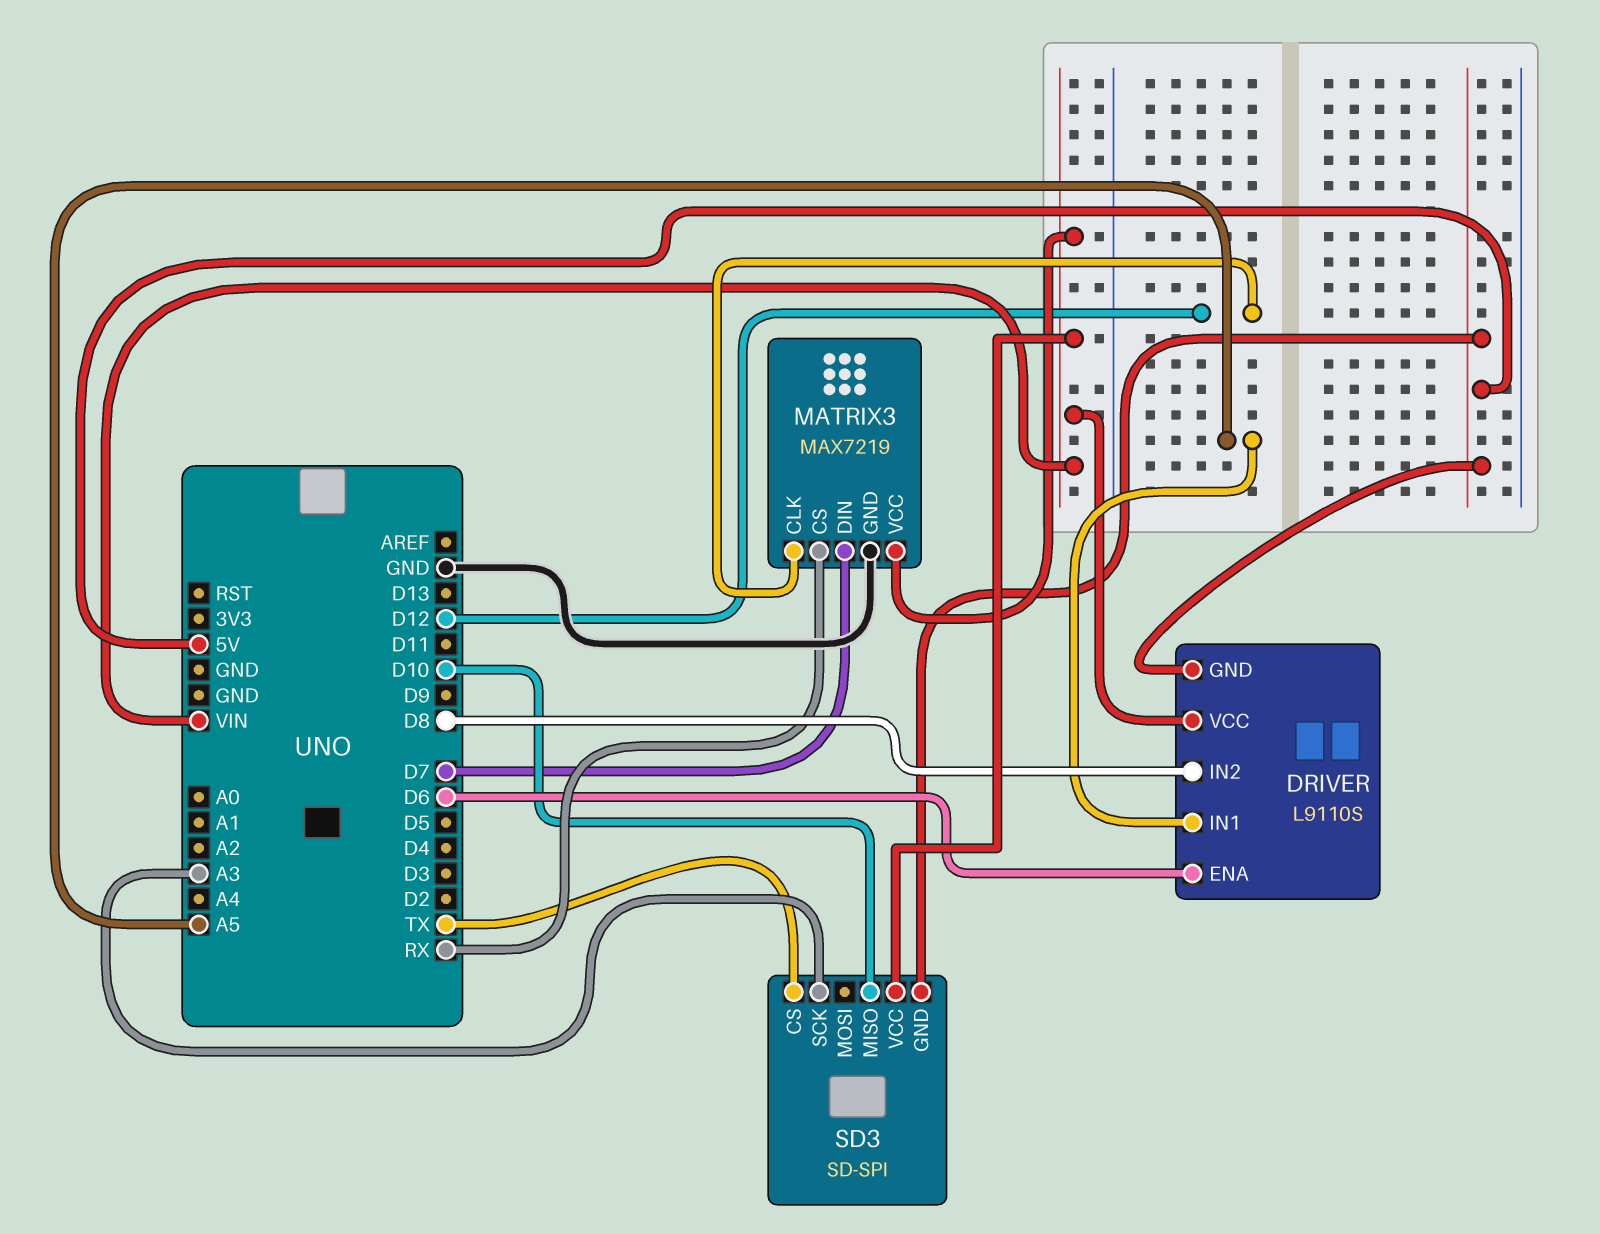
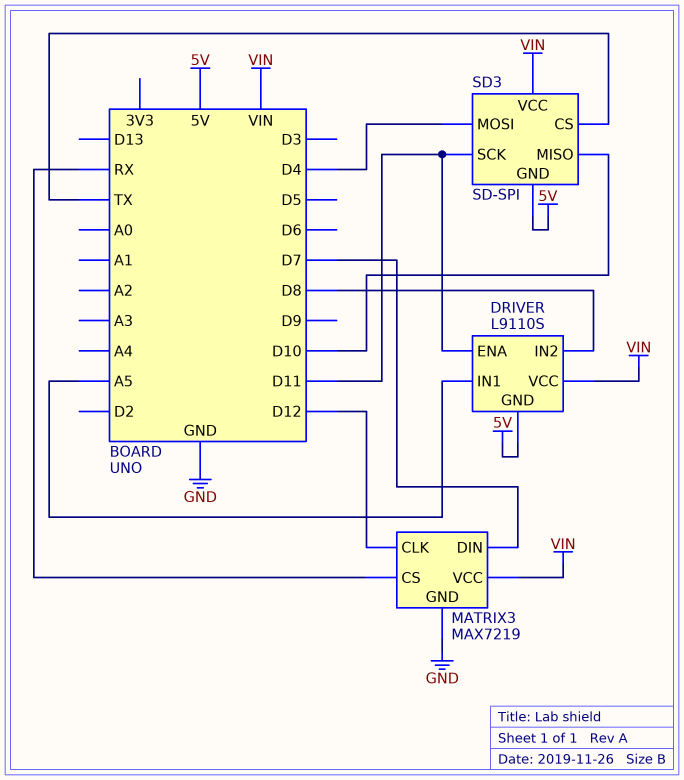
DRIVER pin ENA: D6 -> D11
SD3 pin MOSI: none -> D4
SD3 pin SCK: A3 -> D11

